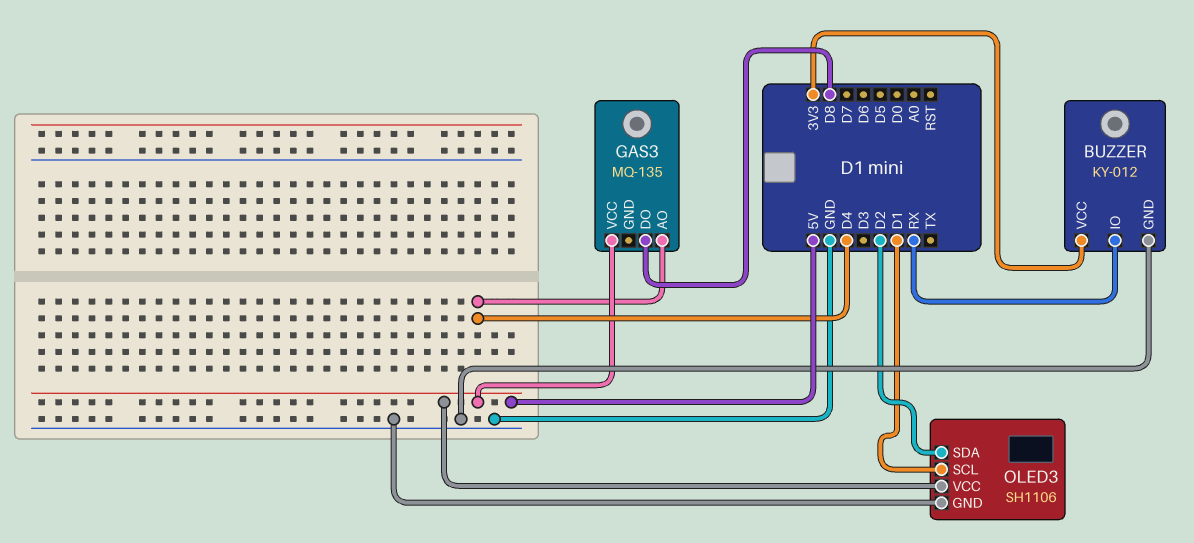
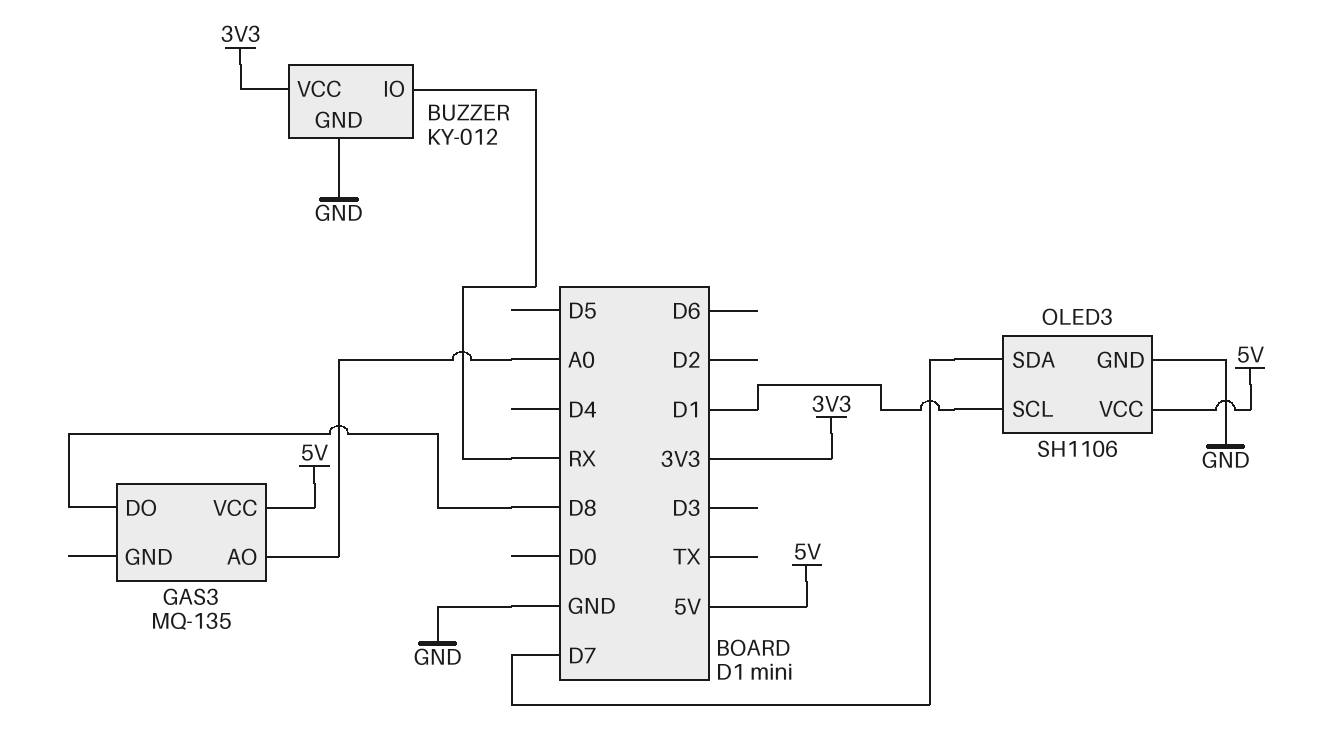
GAS3 pin AO: D4 -> A0
OLED3 pin SDA: D2 -> D7

